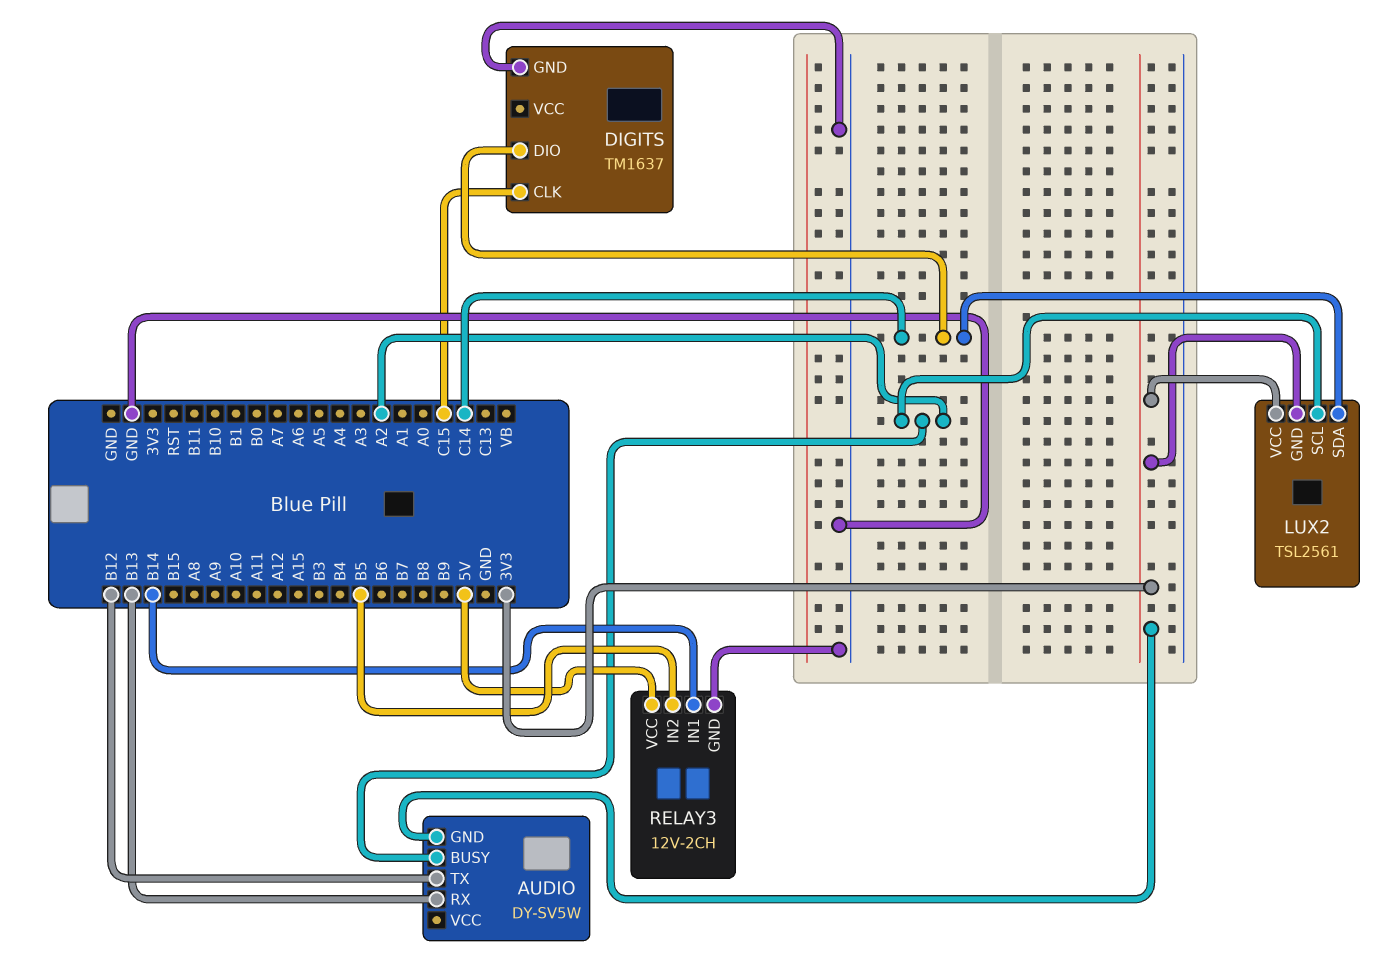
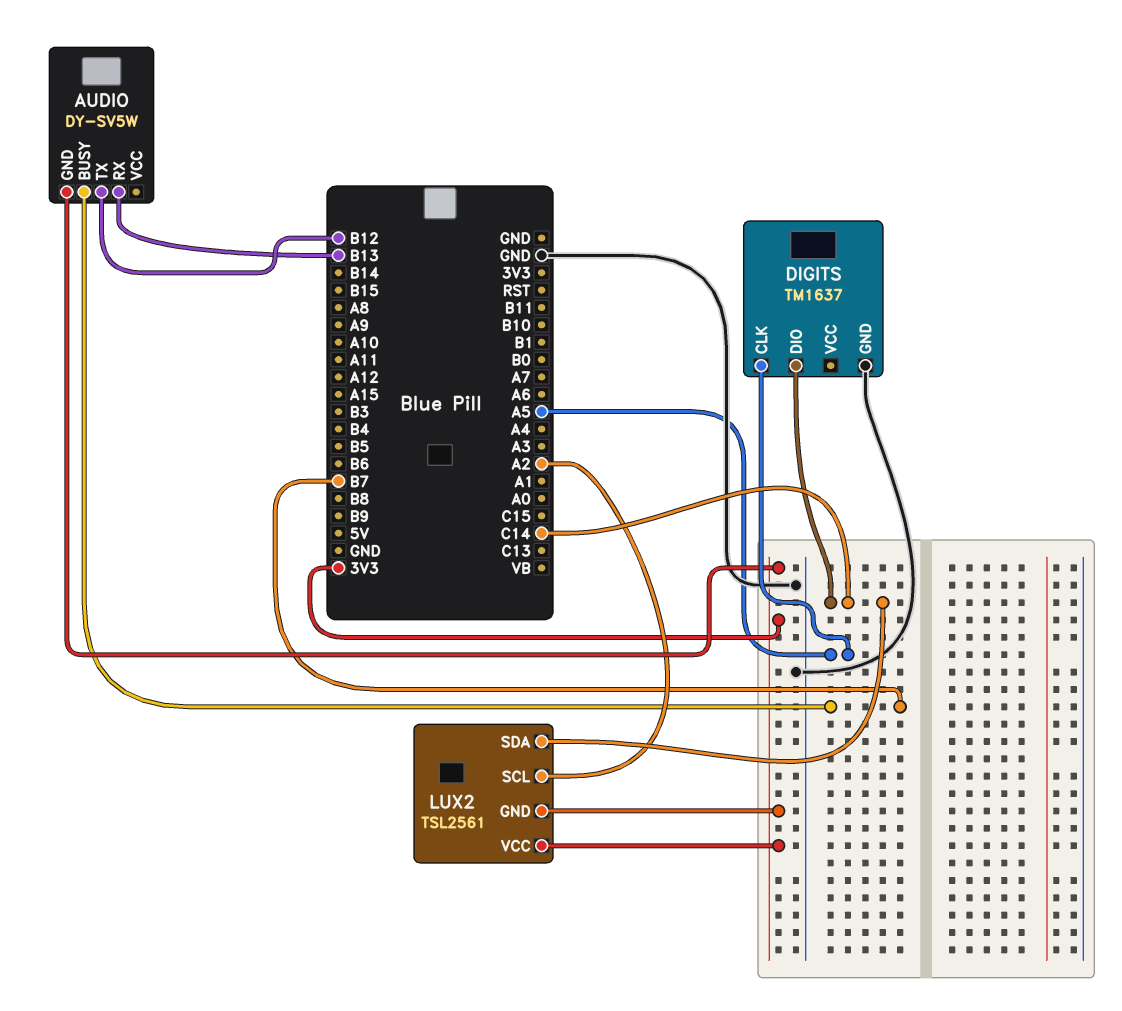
AUDIO pin BUSY: A2 -> B7
DIGITS pin CLK: C15 -> A5
RELAY3: 12V-2CH -> none
RELAY3 pin GND: GND -> none
RELAY3 pin IN1: B14 -> none
RELAY3 pin IN2: B5 -> none
RELAY3 pin VCC: 5V -> none

